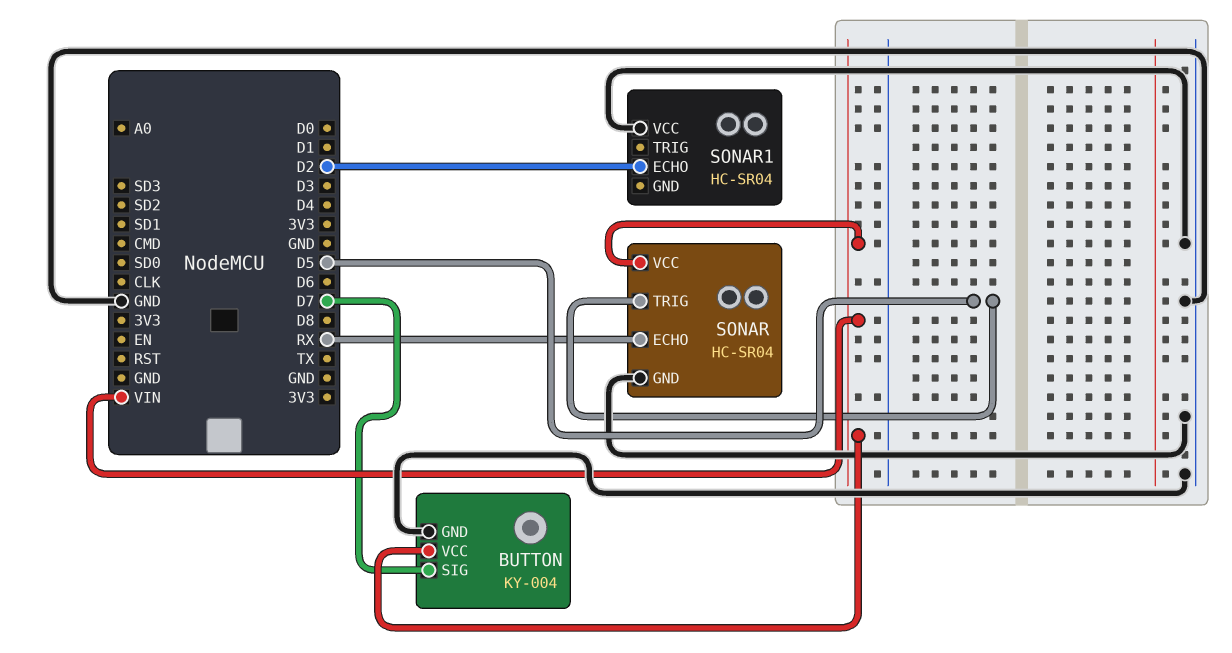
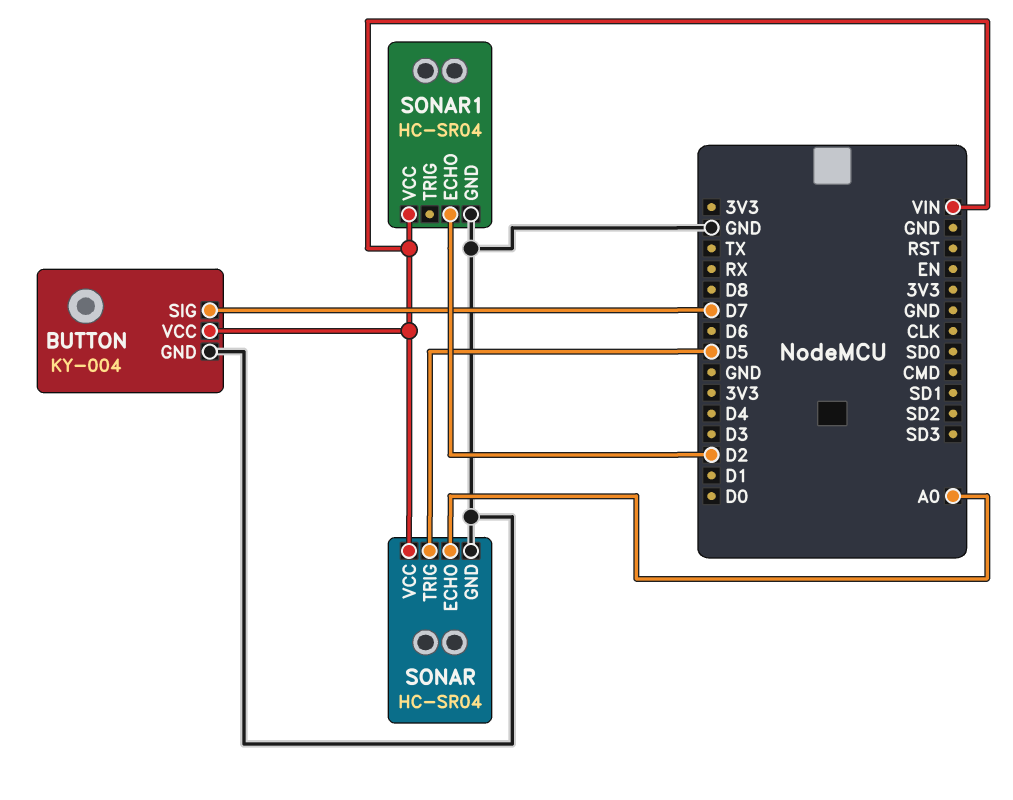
SONAR pin ECHO: RX -> A0
SONAR1 pin GND: none -> GND
SONAR1 pin VCC: GND -> VIN

